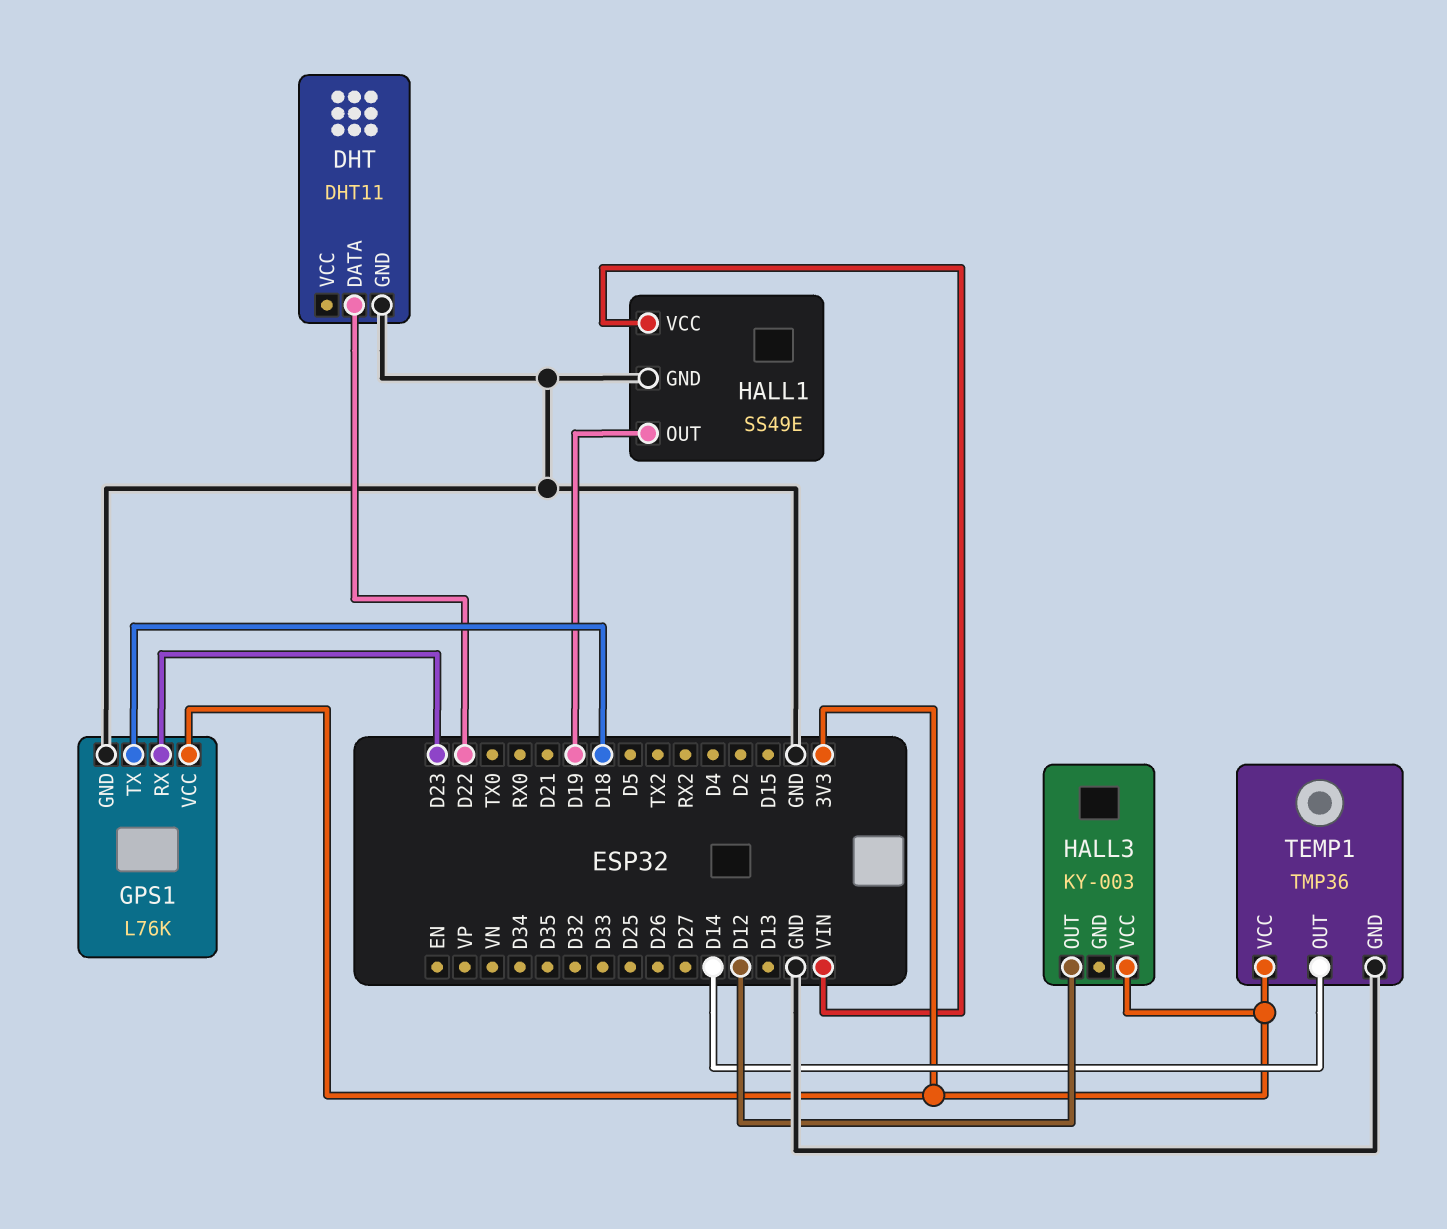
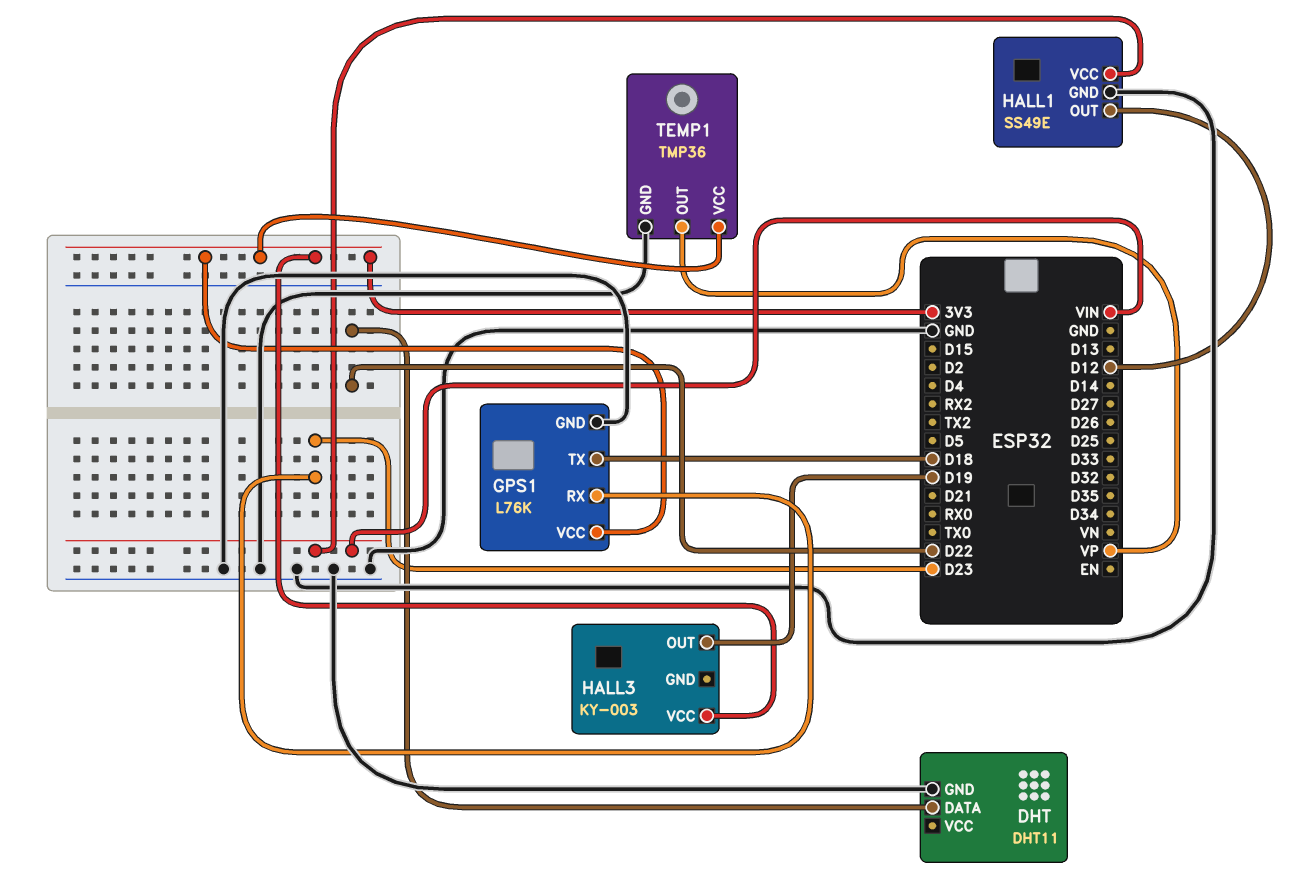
HALL1 pin OUT: D19 -> D12
HALL3 pin OUT: D12 -> D19
TEMP1 pin OUT: D14 -> VP

